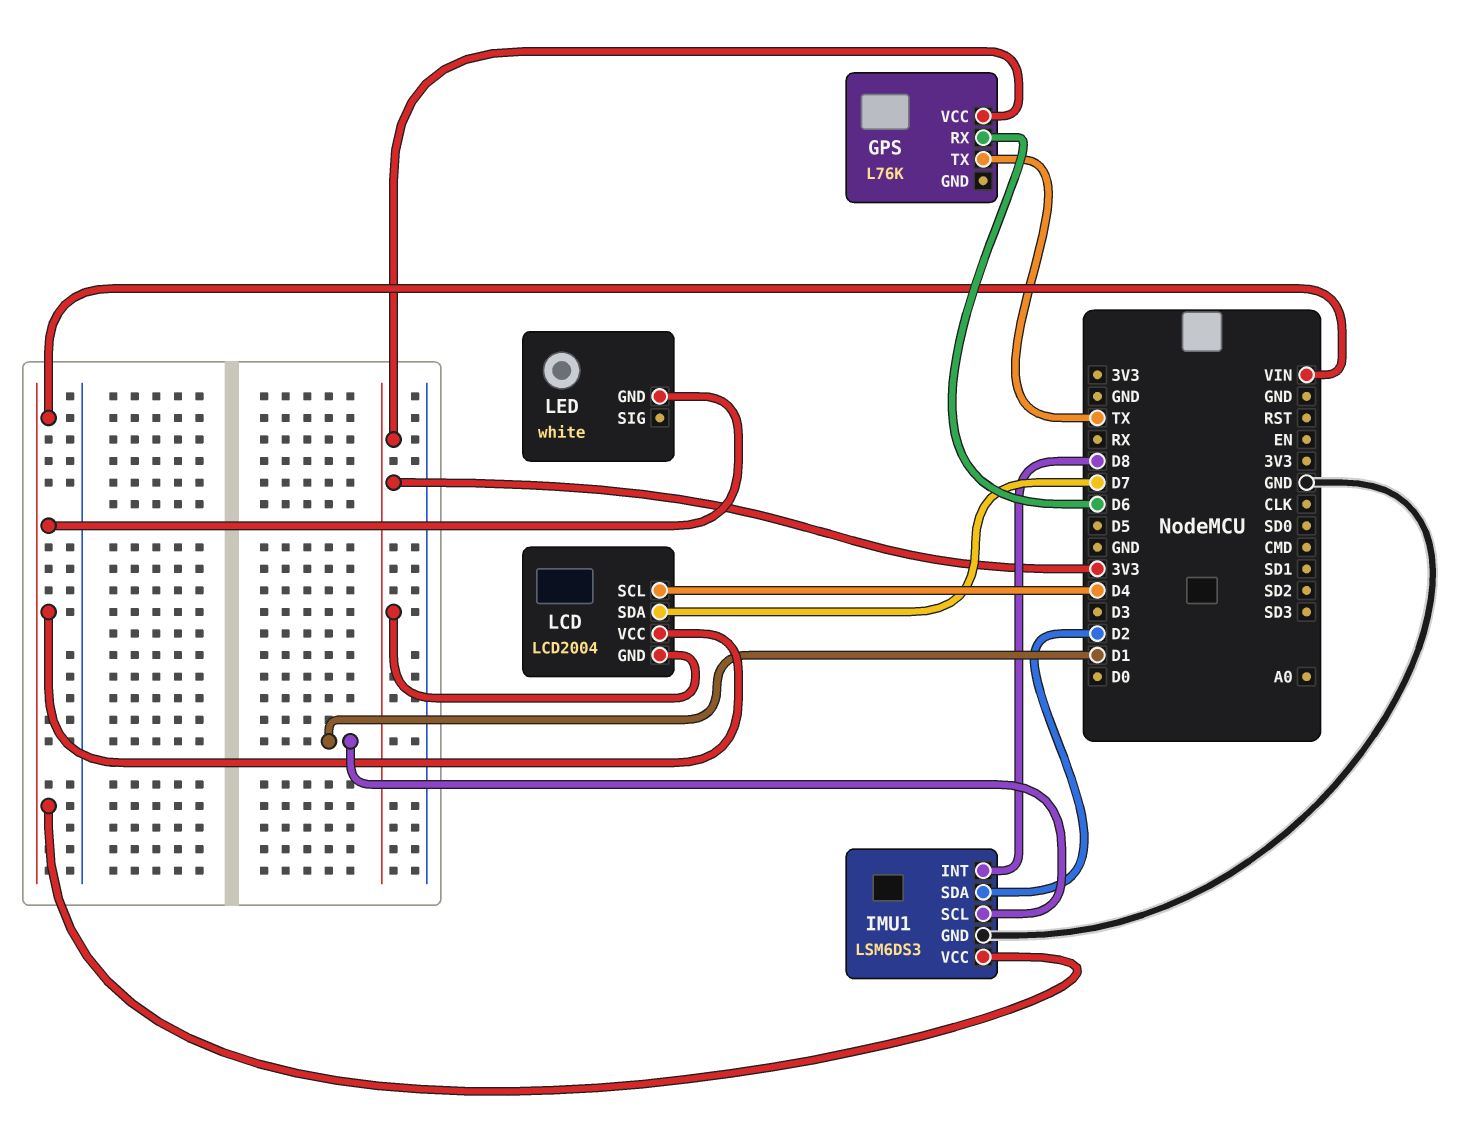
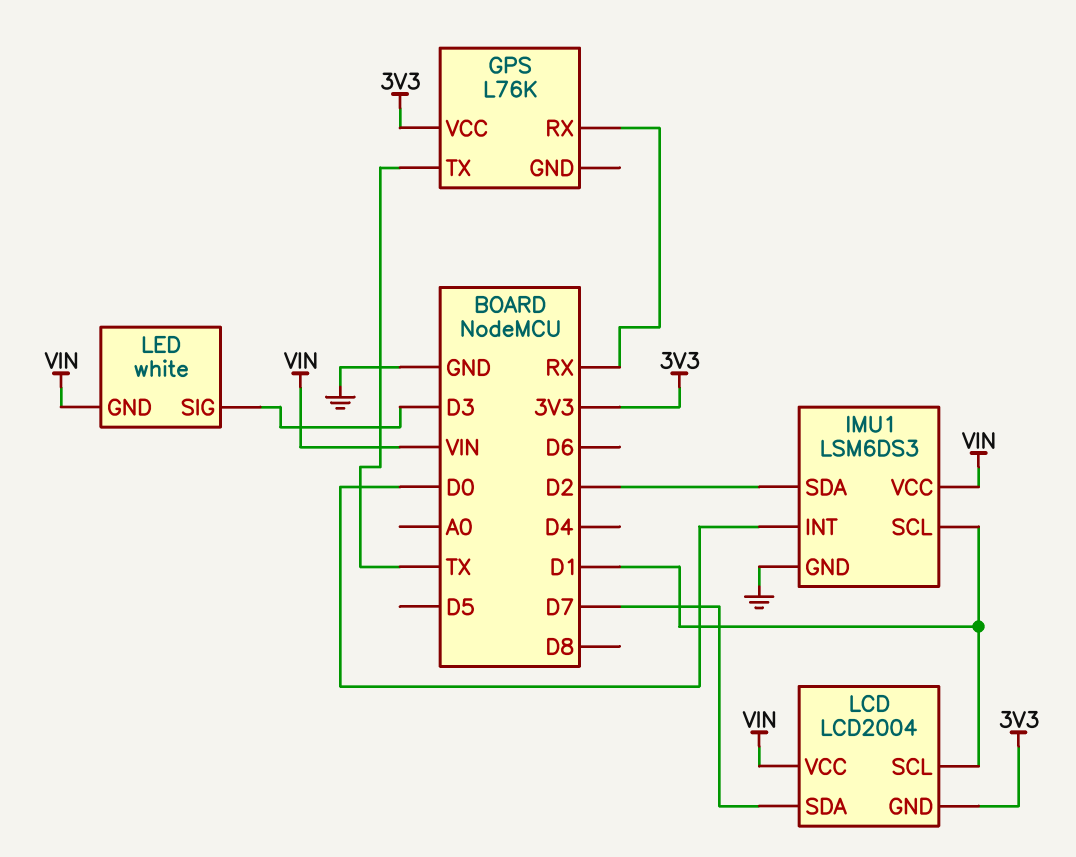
GPS pin RX: D6 -> RX
IMU1 pin INT: D8 -> D0
LCD pin SCL: D4 -> D1
LED pin SIG: none -> D3

